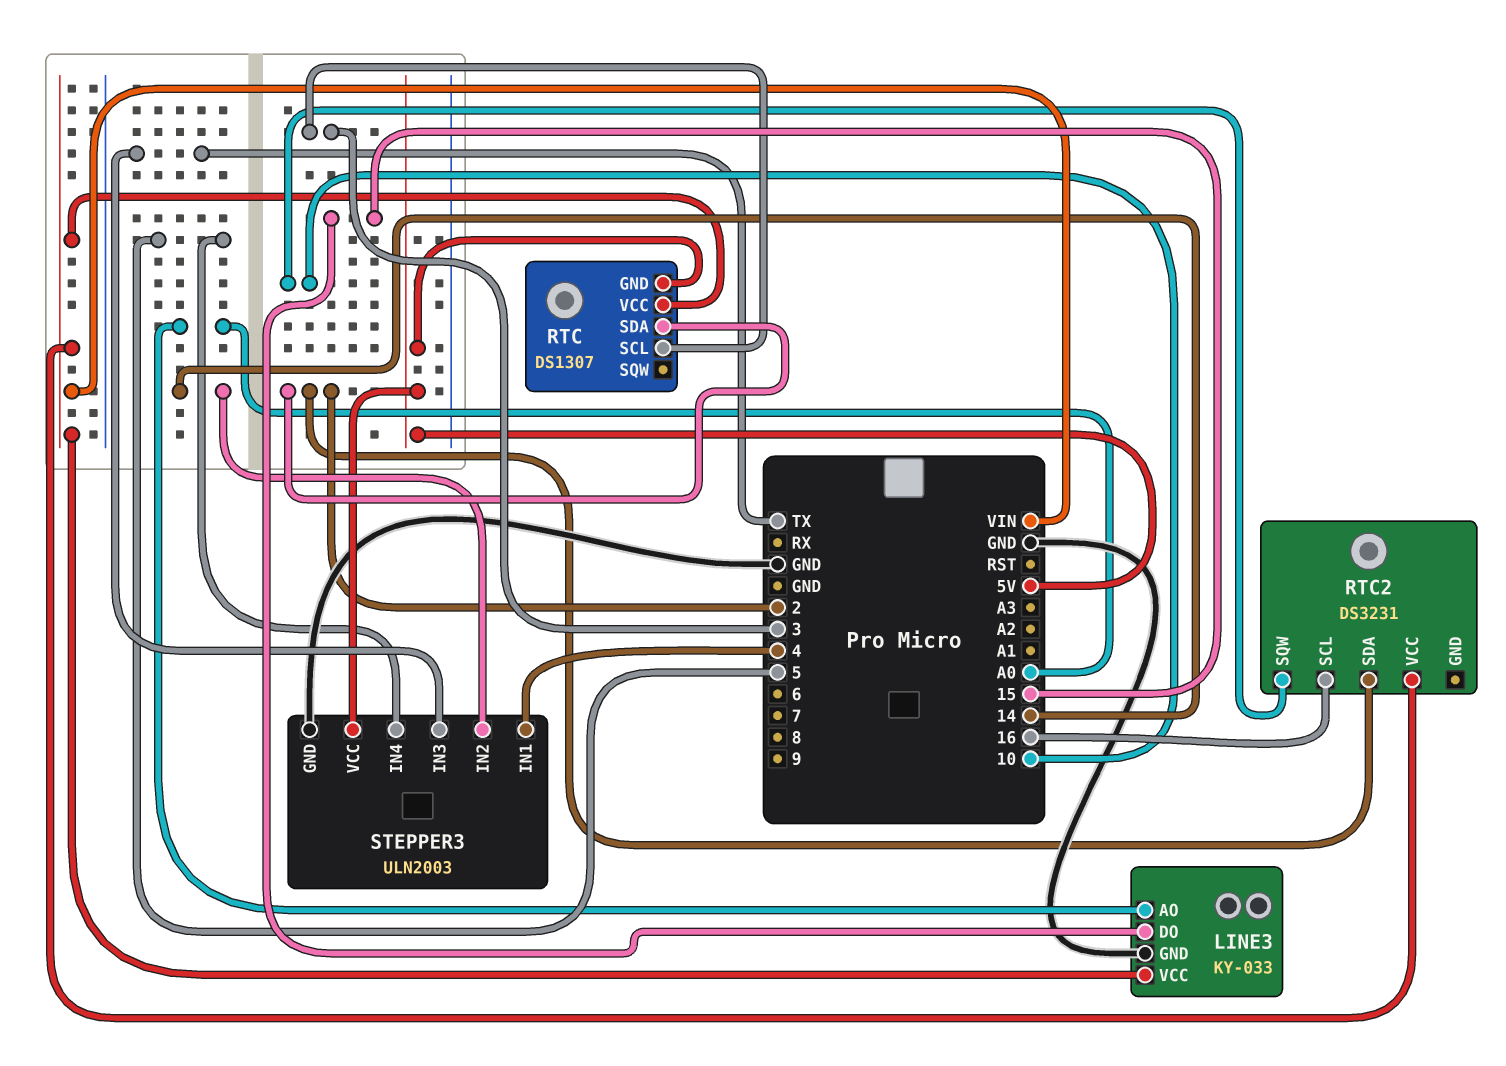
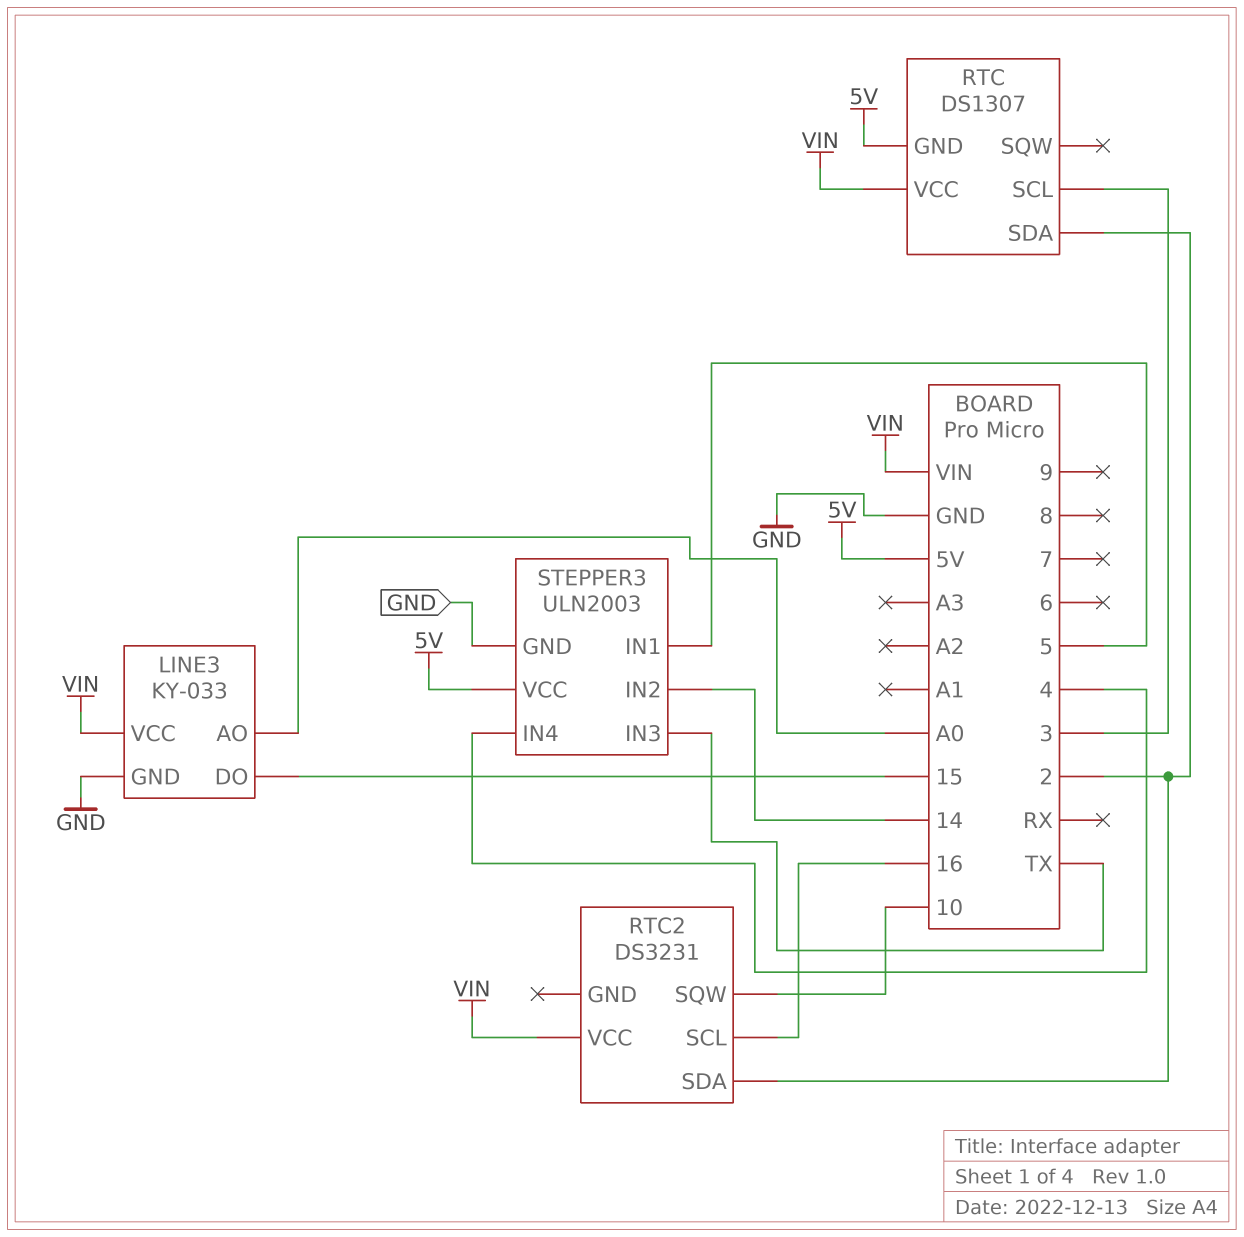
STEPPER3 pin IN1: 4 -> 5
STEPPER3 pin IN4: 5 -> 4

